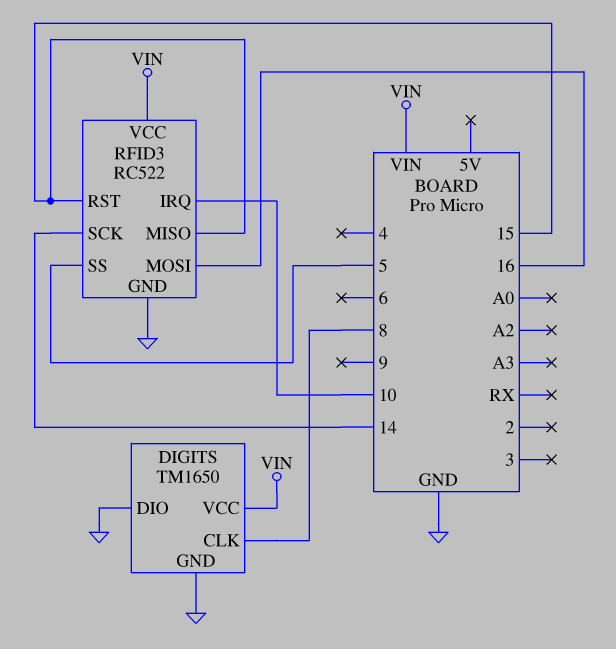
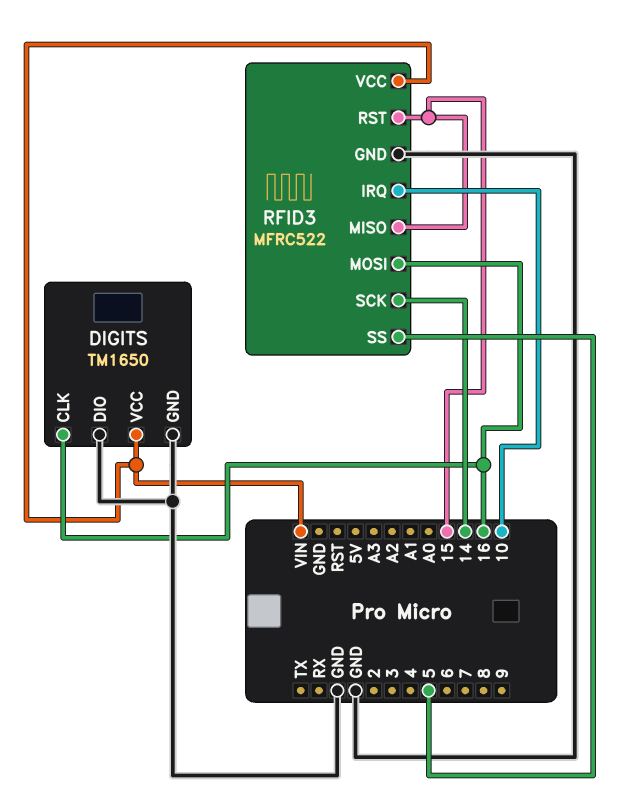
DIGITS pin CLK: 8 -> 16
RFID3: RC522 -> MFRC522

